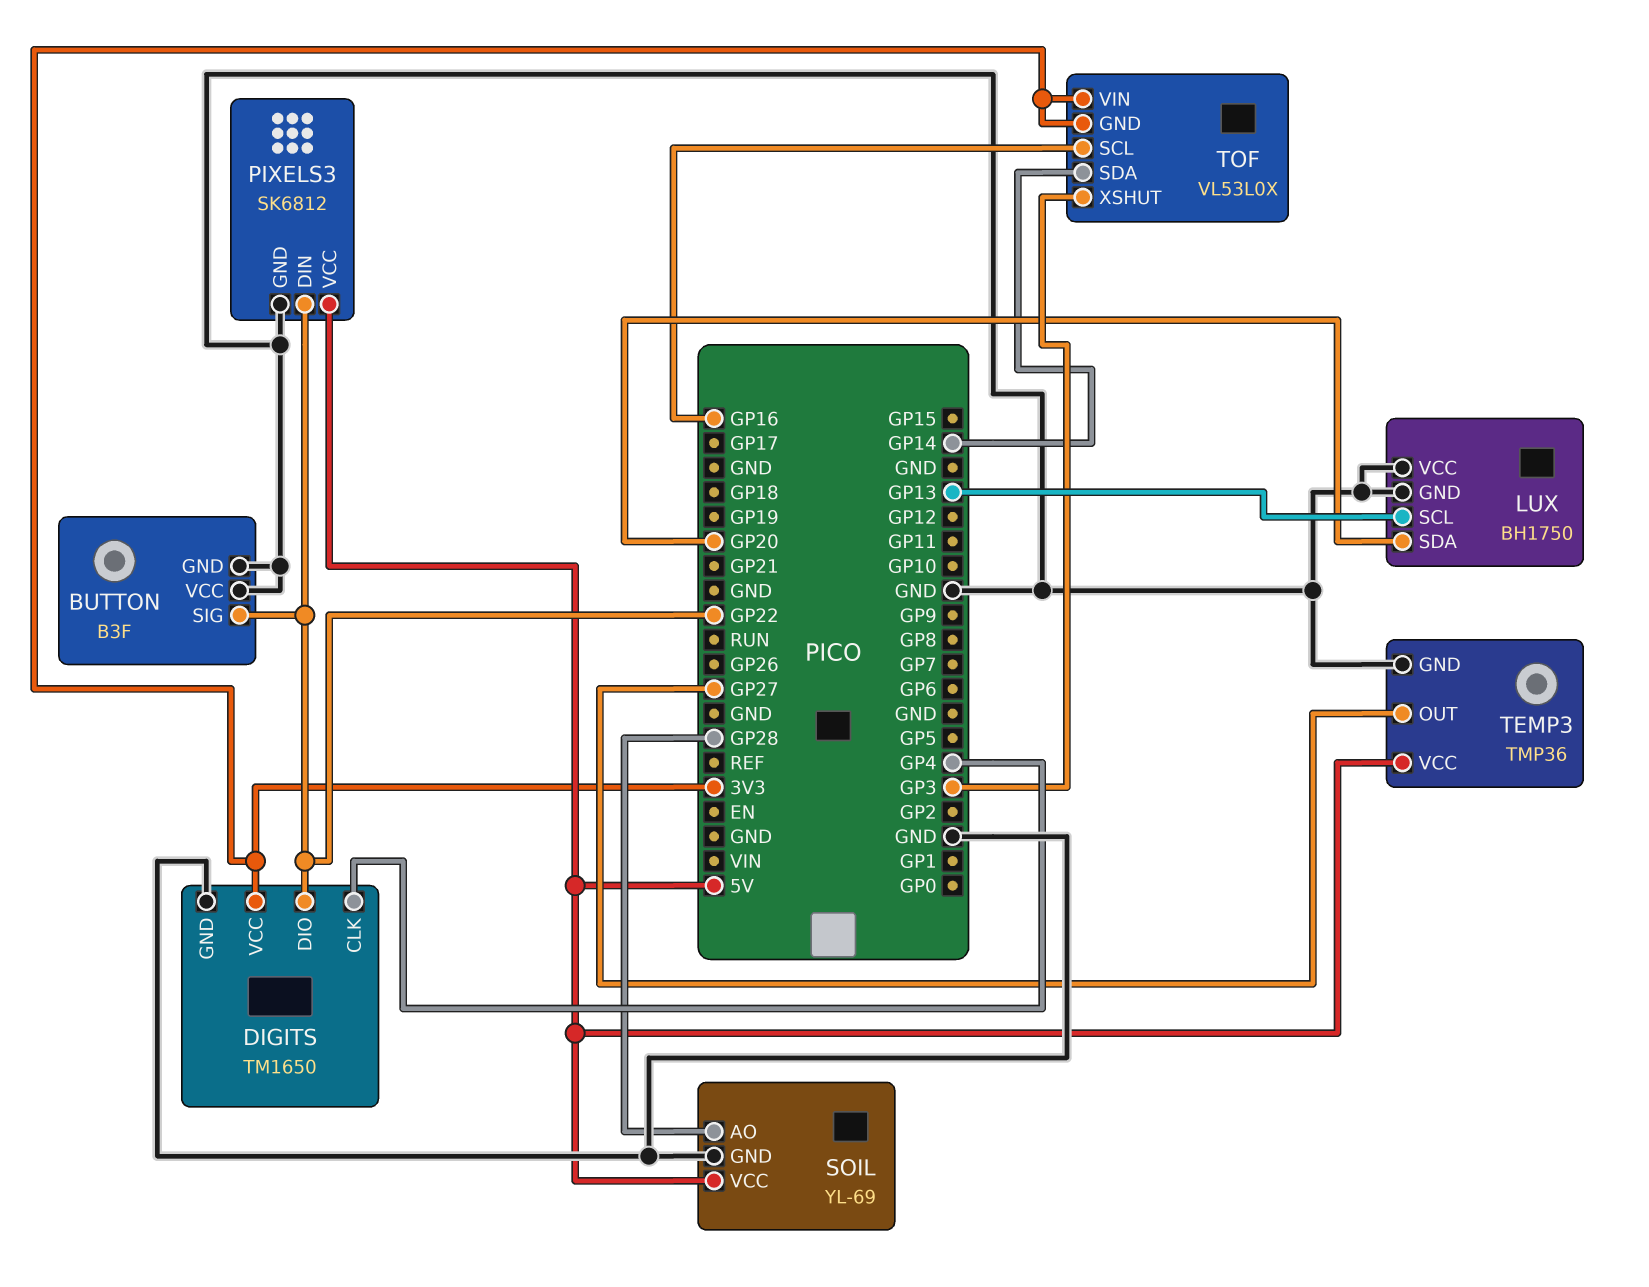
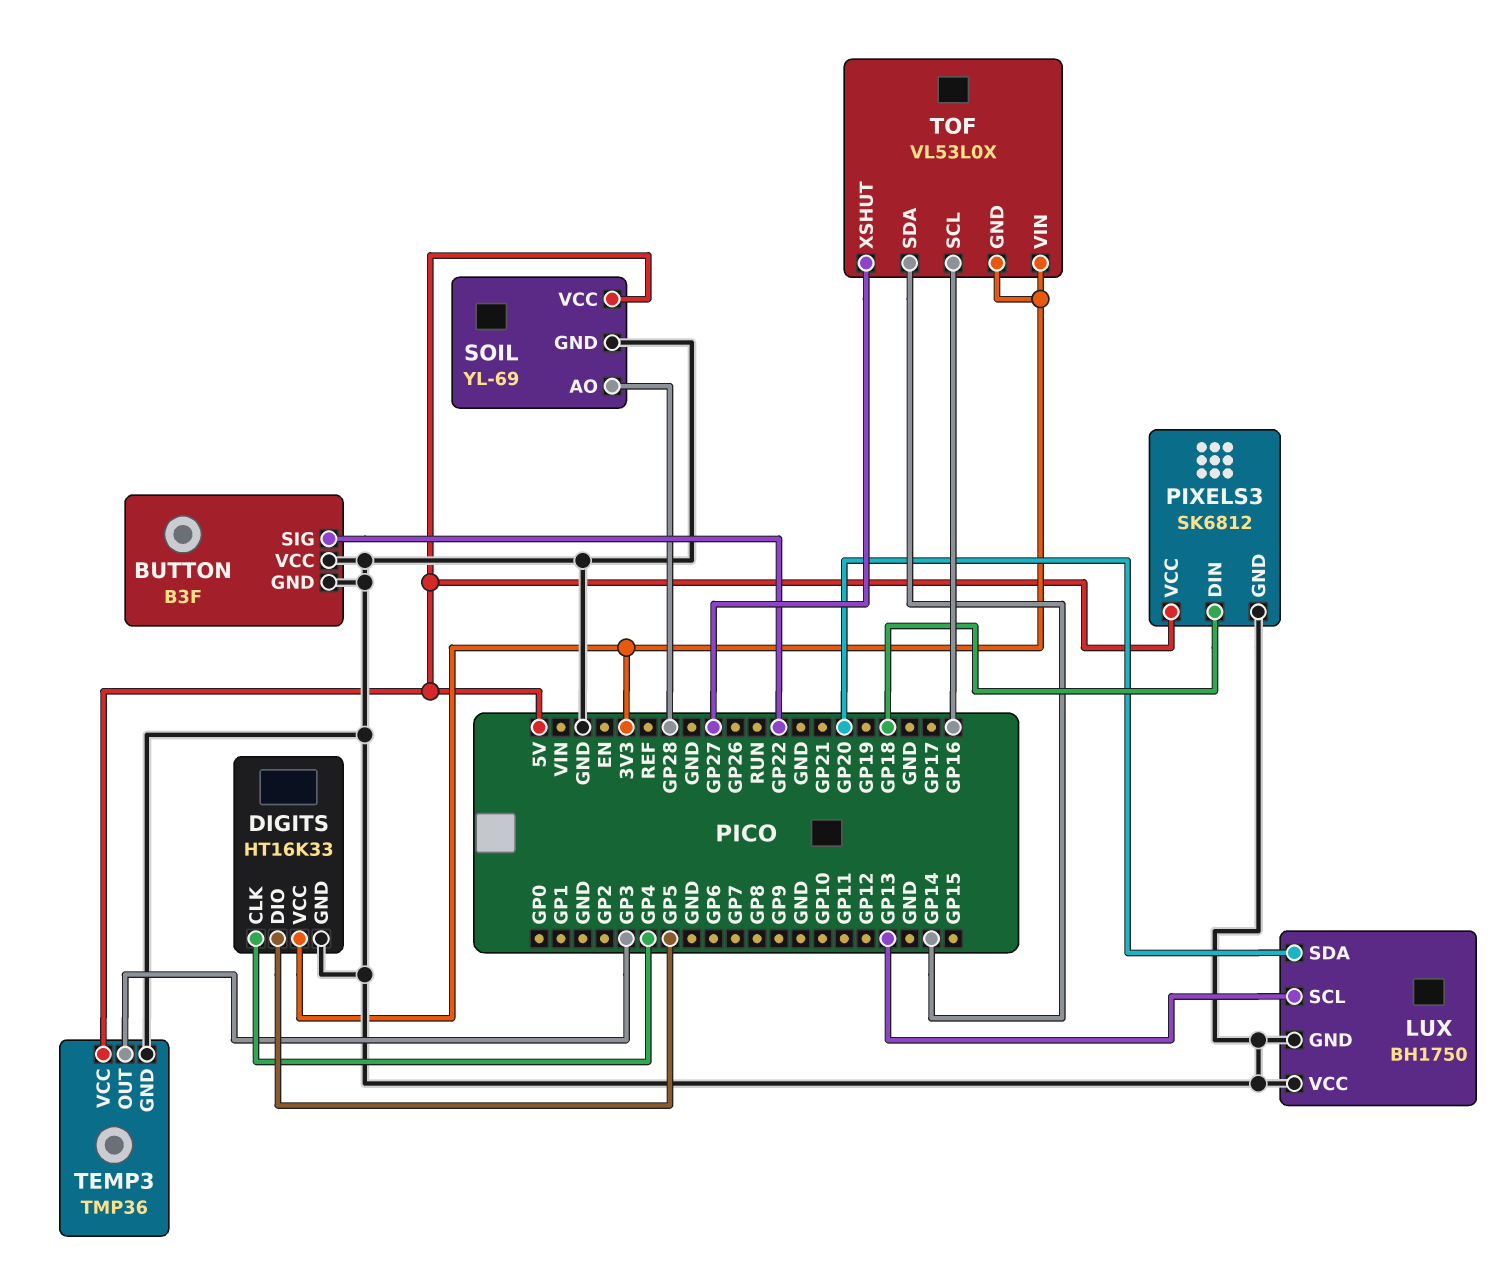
DIGITS: TM1650 -> HT16K33
DIGITS pin DIO: GP22 -> GP5
PIXELS3 pin DIN: GP22 -> GP18
TEMP3 pin OUT: GP27 -> GP3
TOF pin XSHUT: GP3 -> GP27

